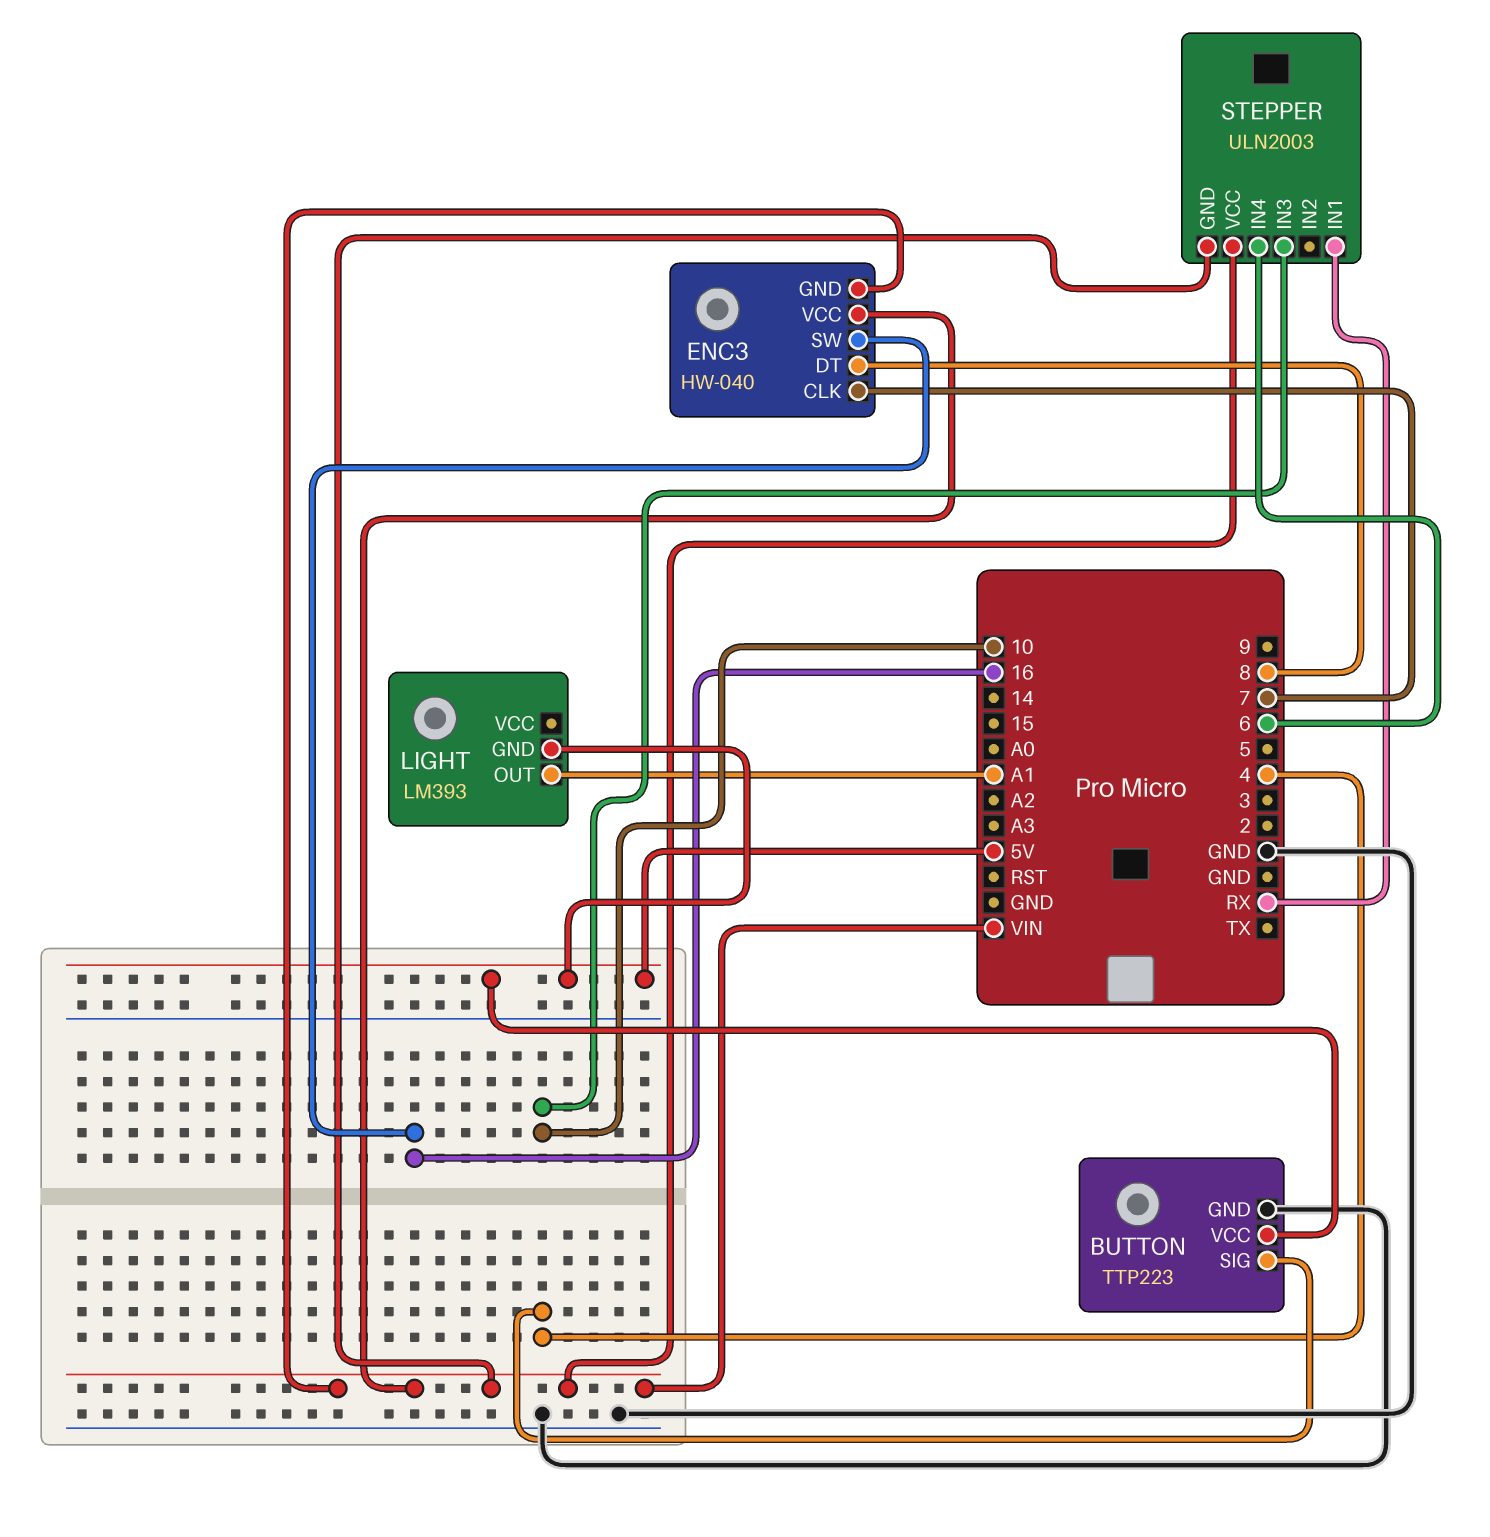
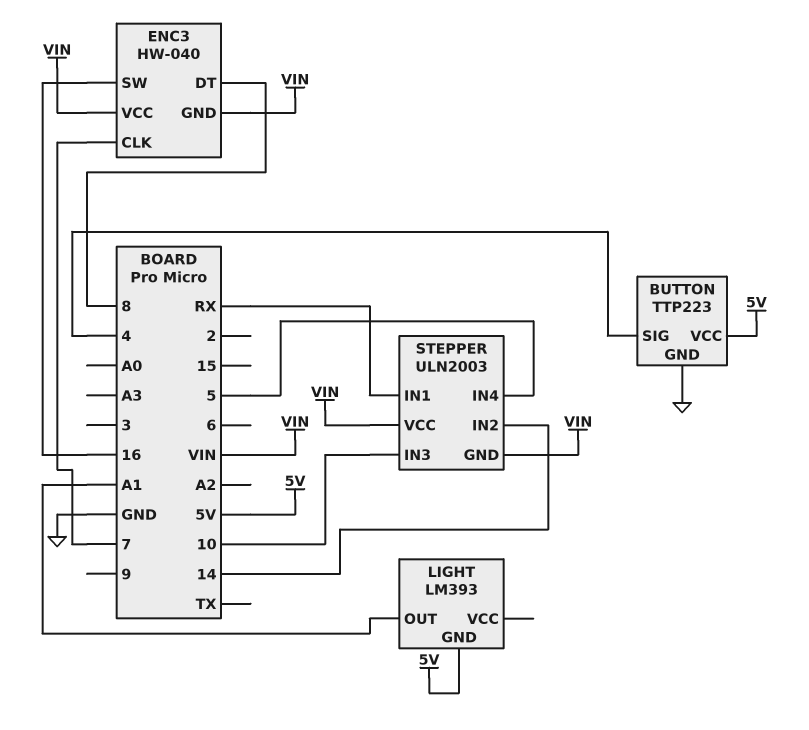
STEPPER pin IN2: none -> 14
STEPPER pin IN4: 6 -> 5

